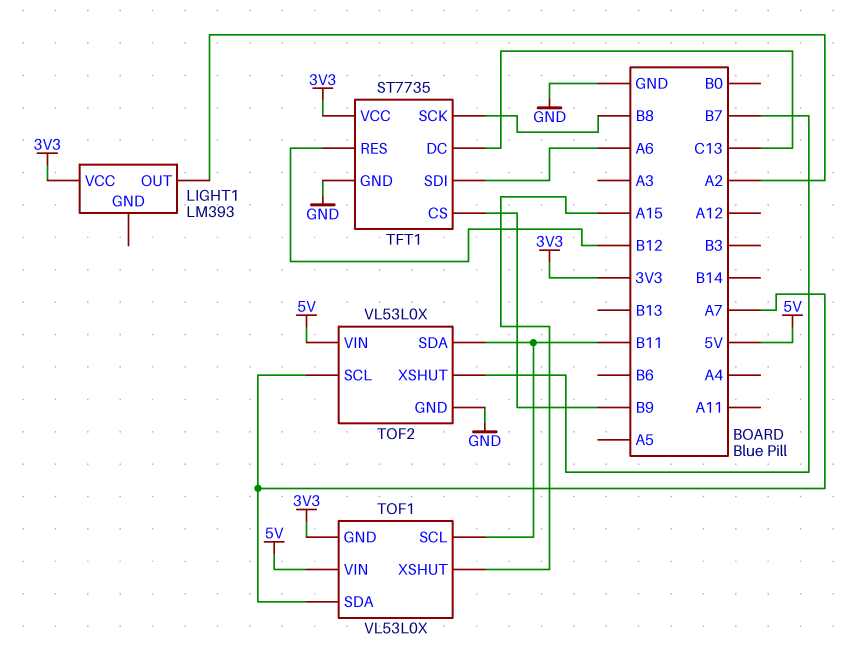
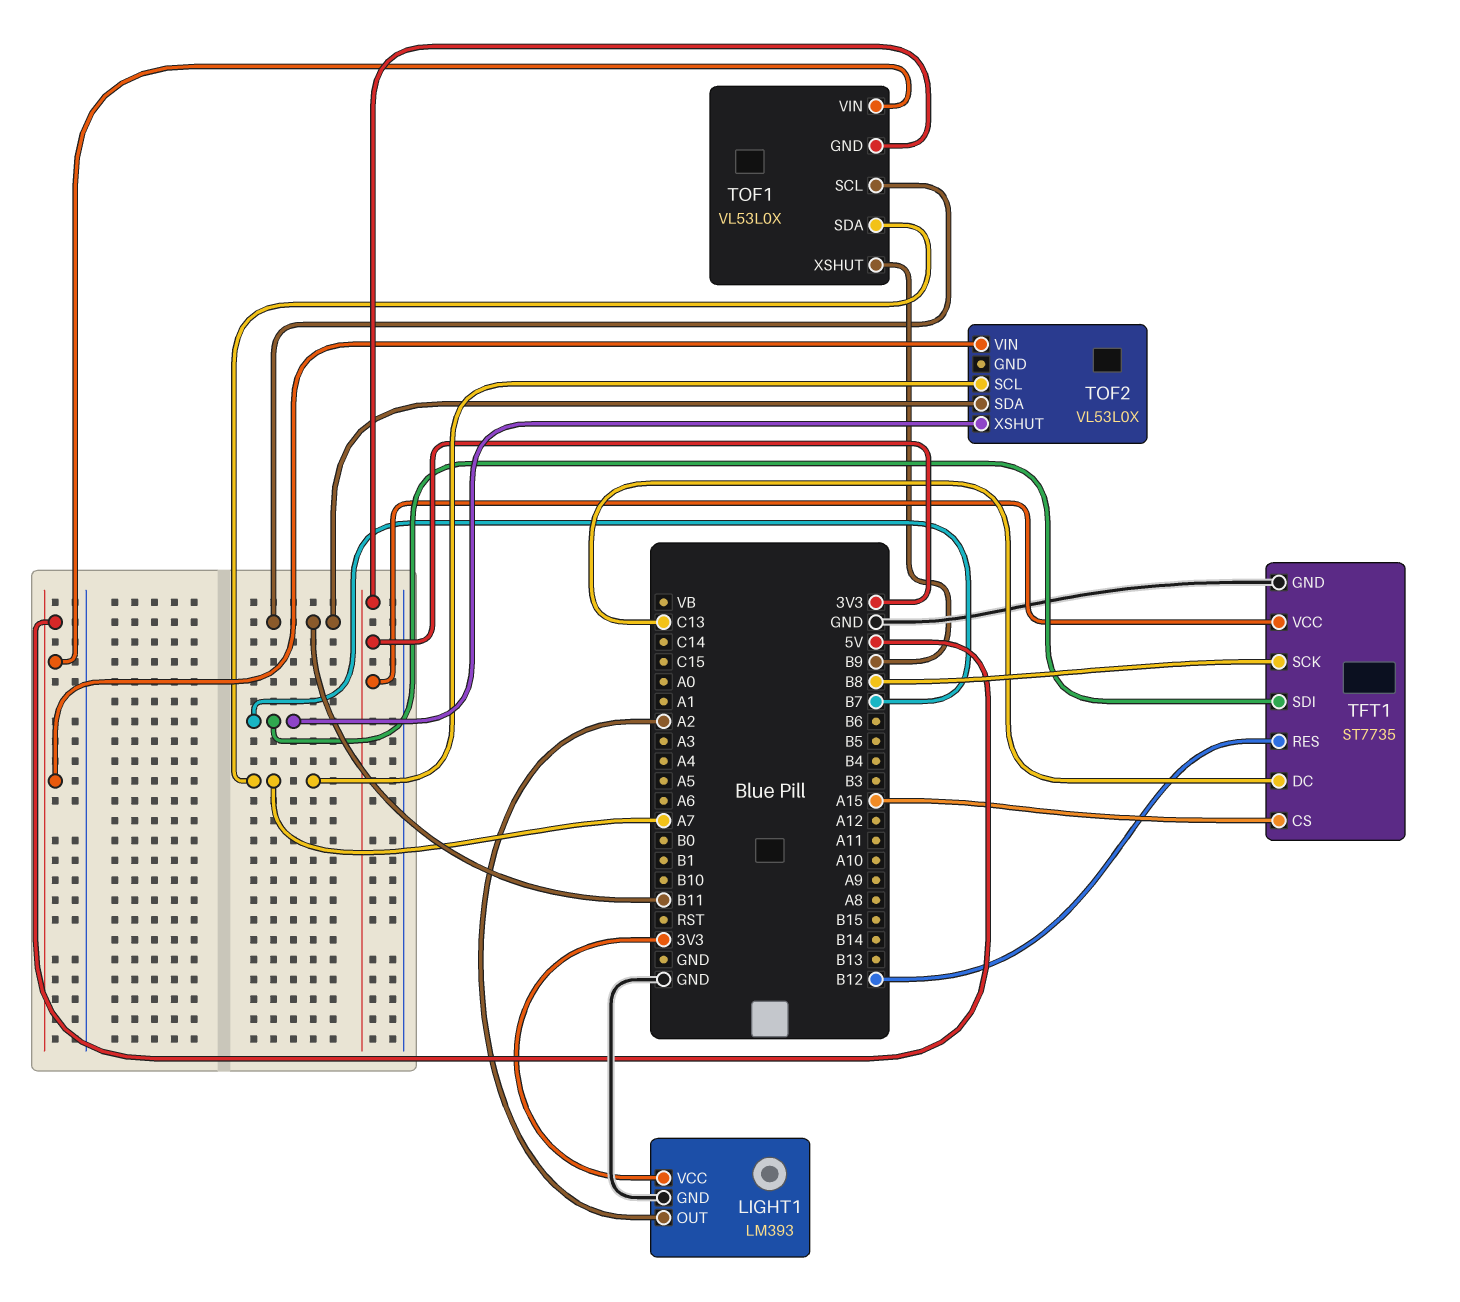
LIGHT1 pin GND: none -> GND
TFT1 pin CS: B9 -> A15
TFT1 pin SDI: A6 -> B7
TOF1 pin XSHUT: A15 -> B9
TOF2 pin GND: GND -> none

